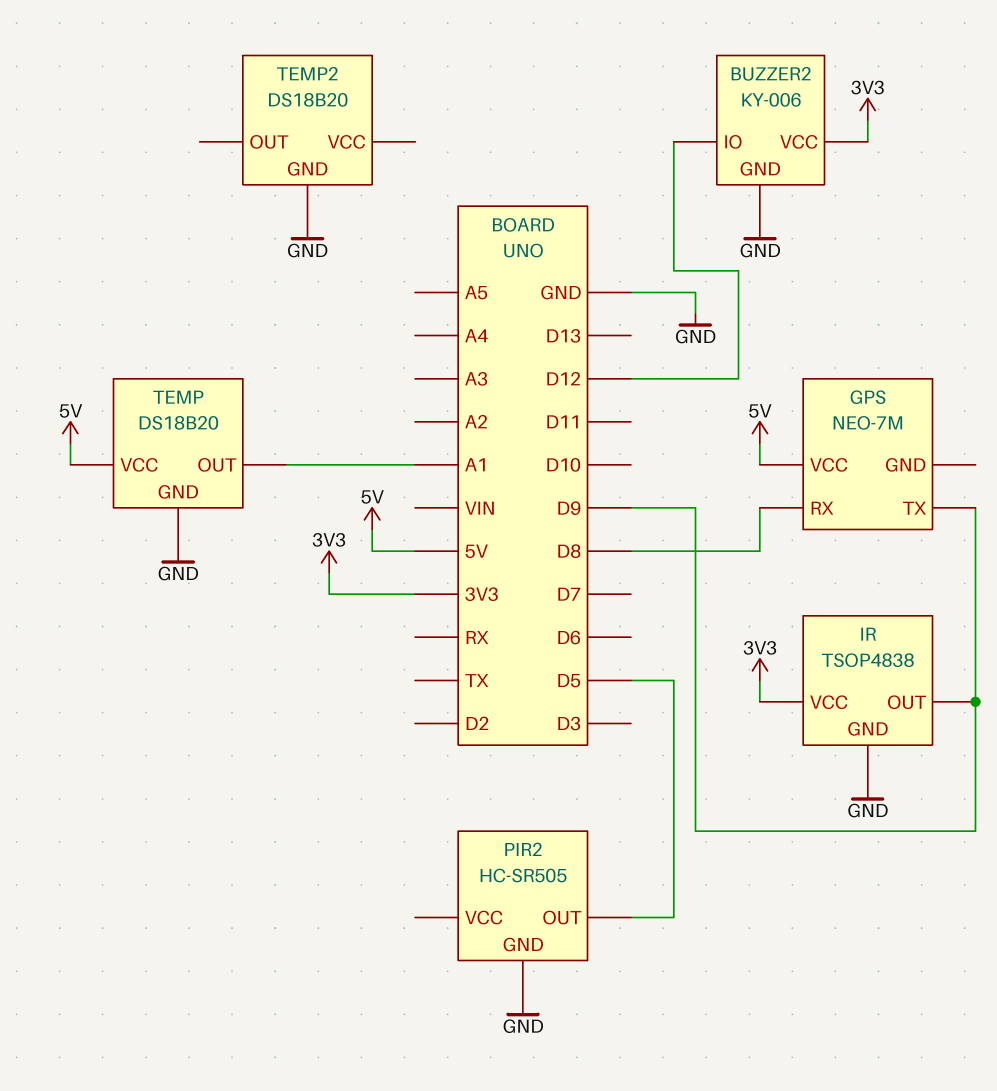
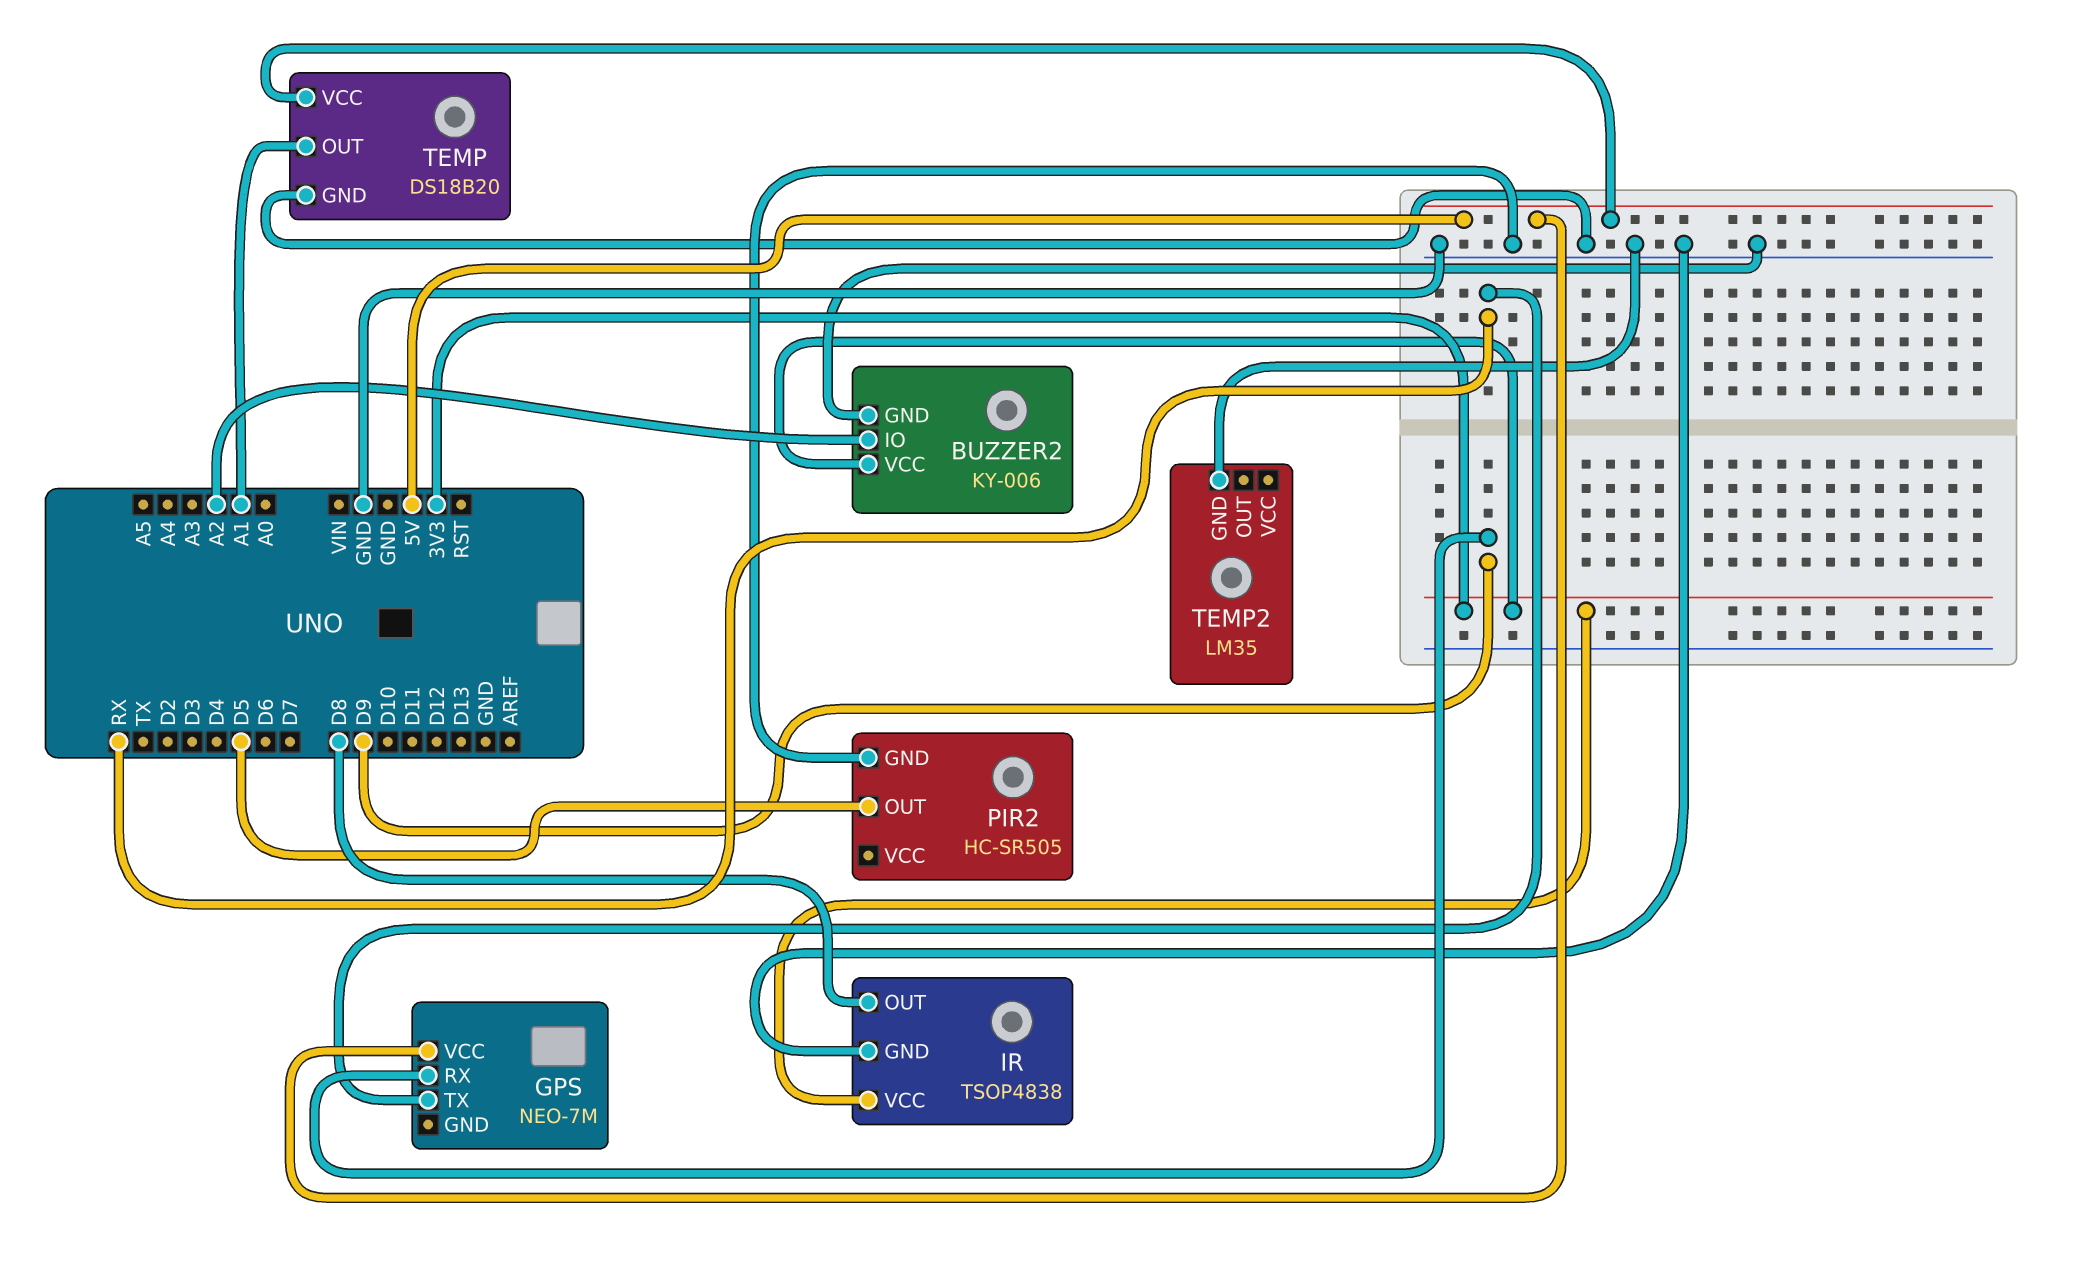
BUZZER2 pin IO: D12 -> A2
GPS pin RX: D8 -> D9
GPS pin TX: D9 -> RX
IR pin OUT: D9 -> D8
TEMP2: DS18B20 -> LM35

